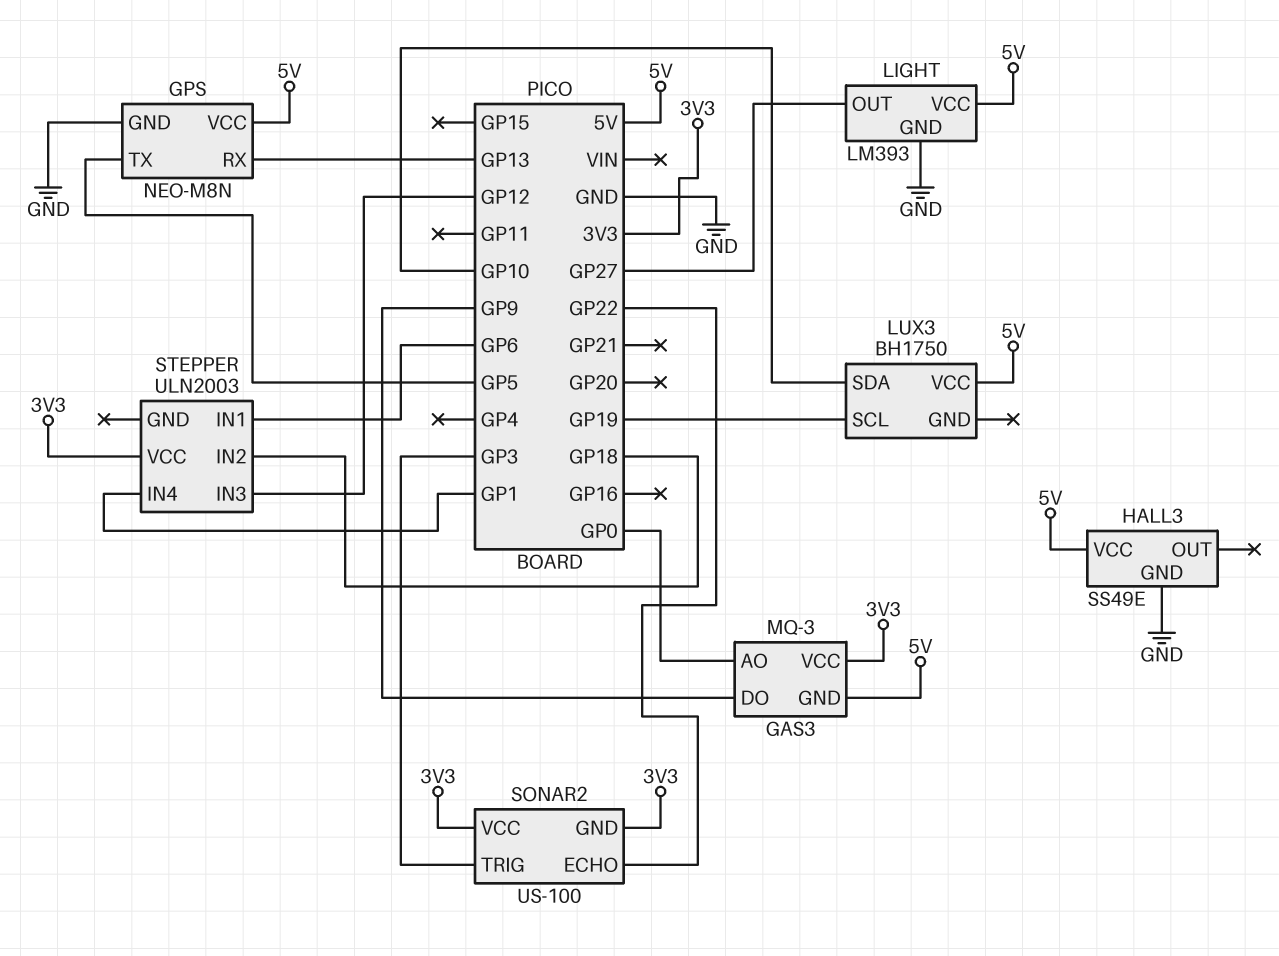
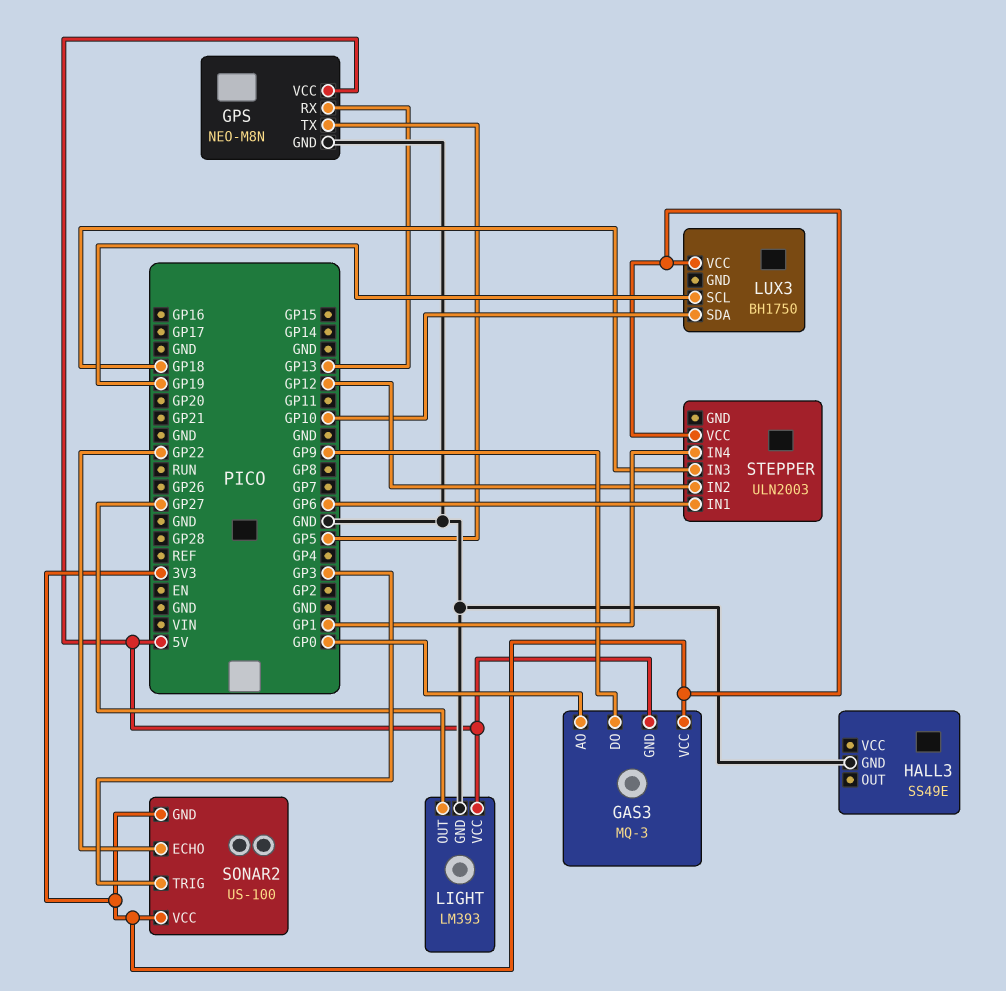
HALL3 pin VCC: 5V -> none
LUX3 pin VCC: 5V -> 3V3
STEPPER pin IN2: GP18 -> GP12
STEPPER pin IN3: GP12 -> GP18

